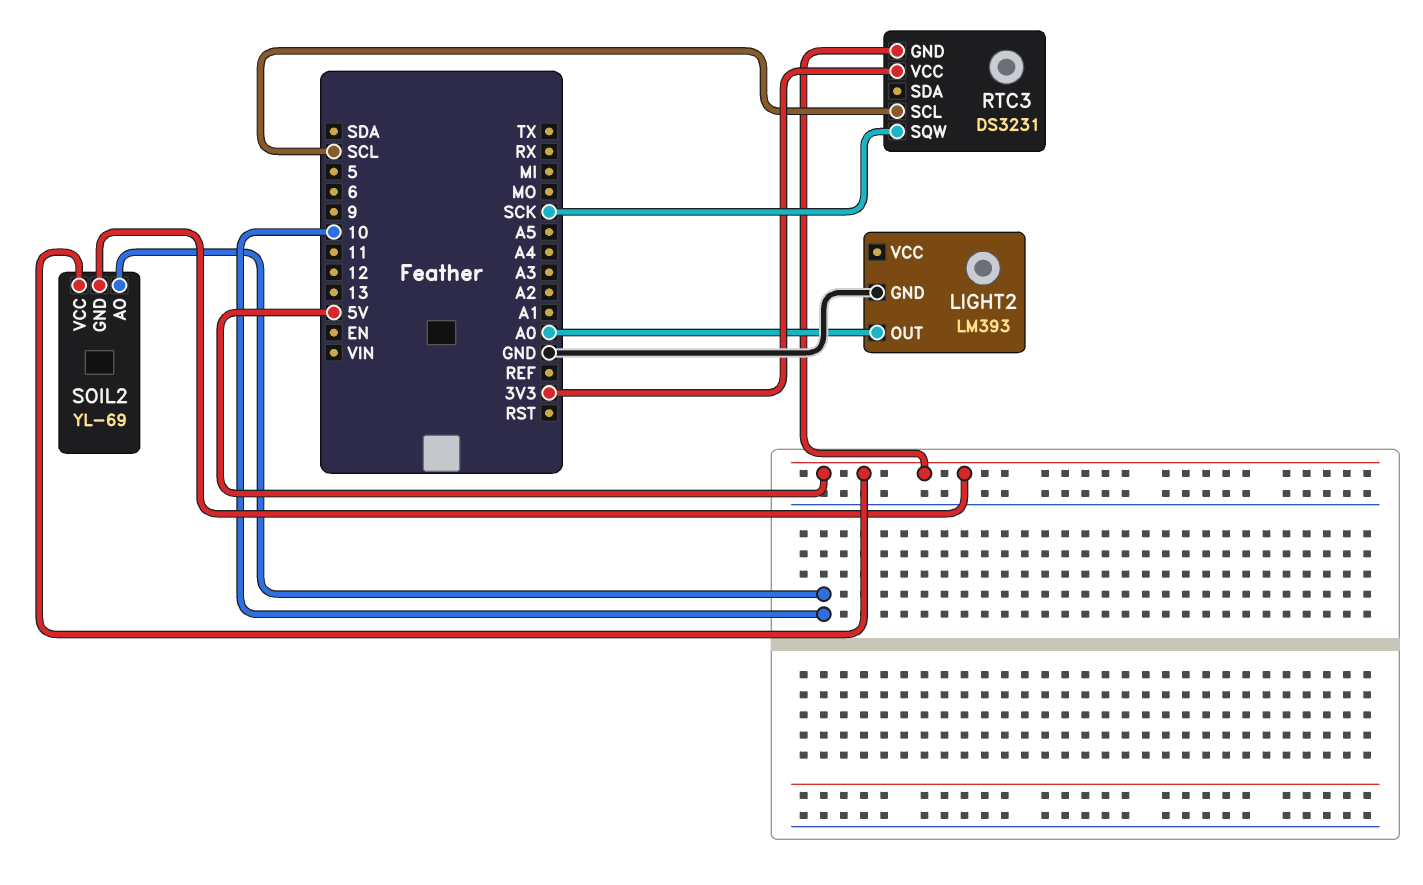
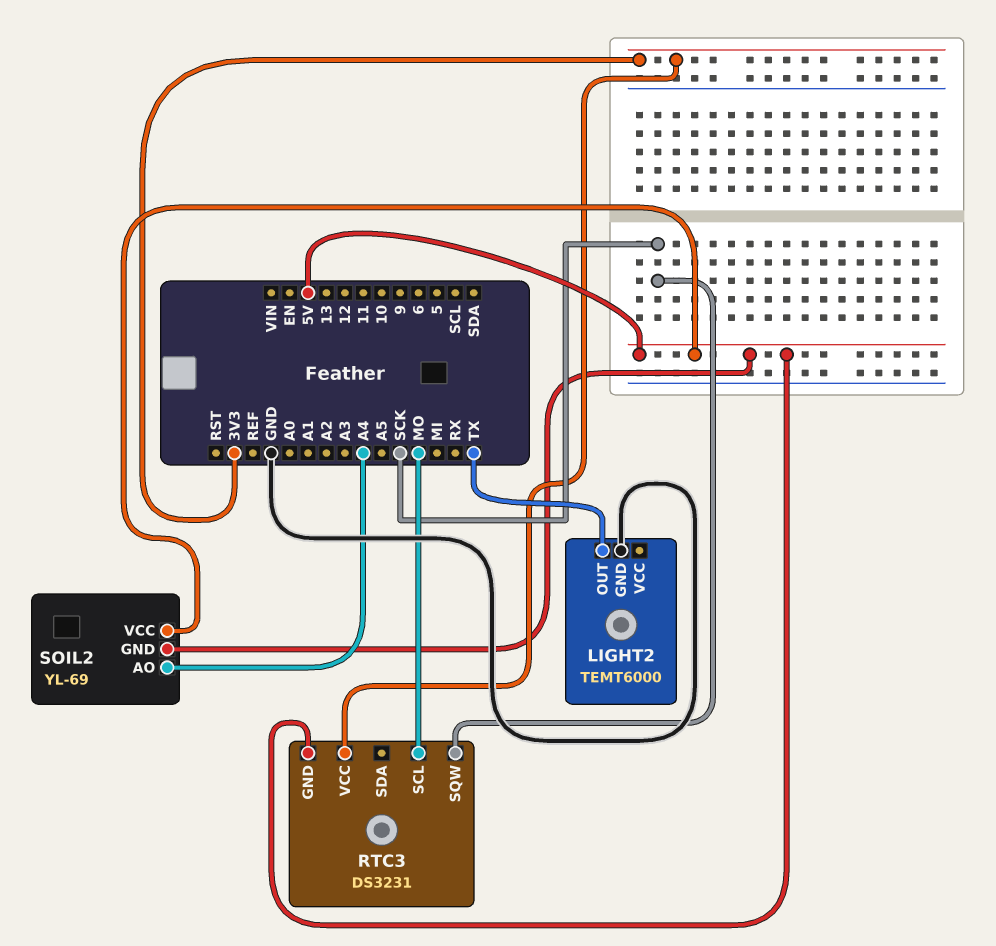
LIGHT2: LM393 -> TEMT6000
LIGHT2 pin OUT: A0 -> TX
RTC3 pin SCL: SCL -> MO
SOIL2 pin AO: 10 -> A4

